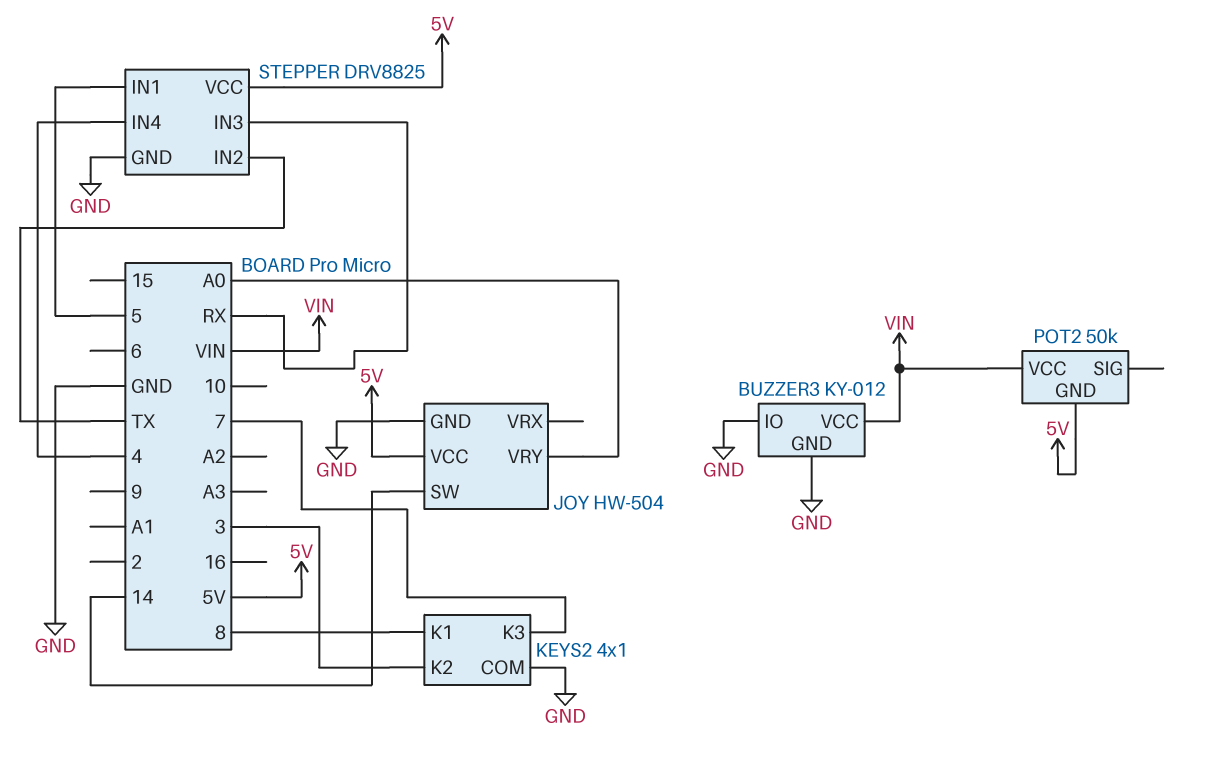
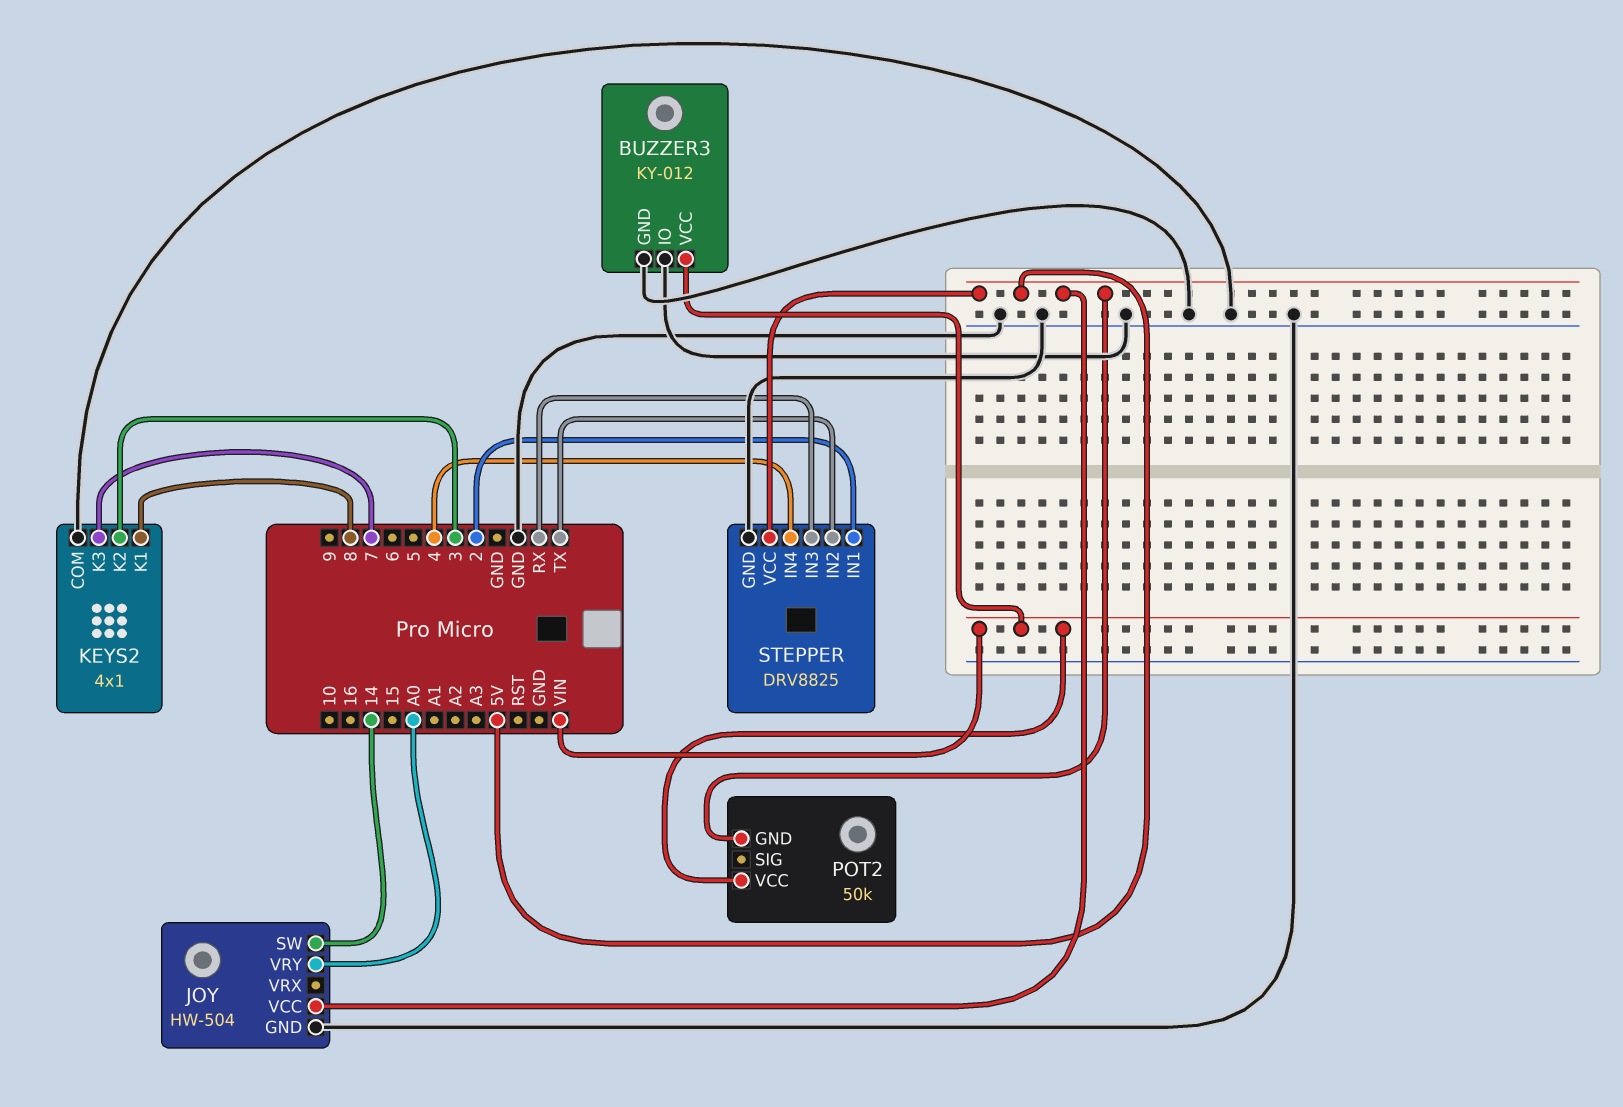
STEPPER pin IN1: 5 -> 2

